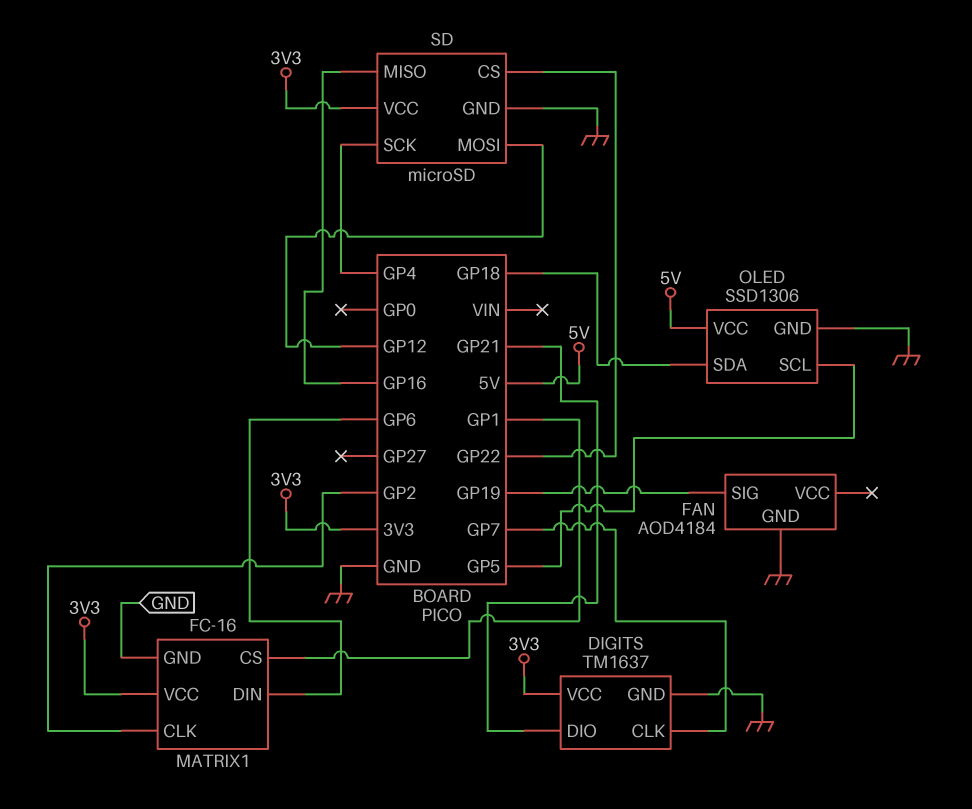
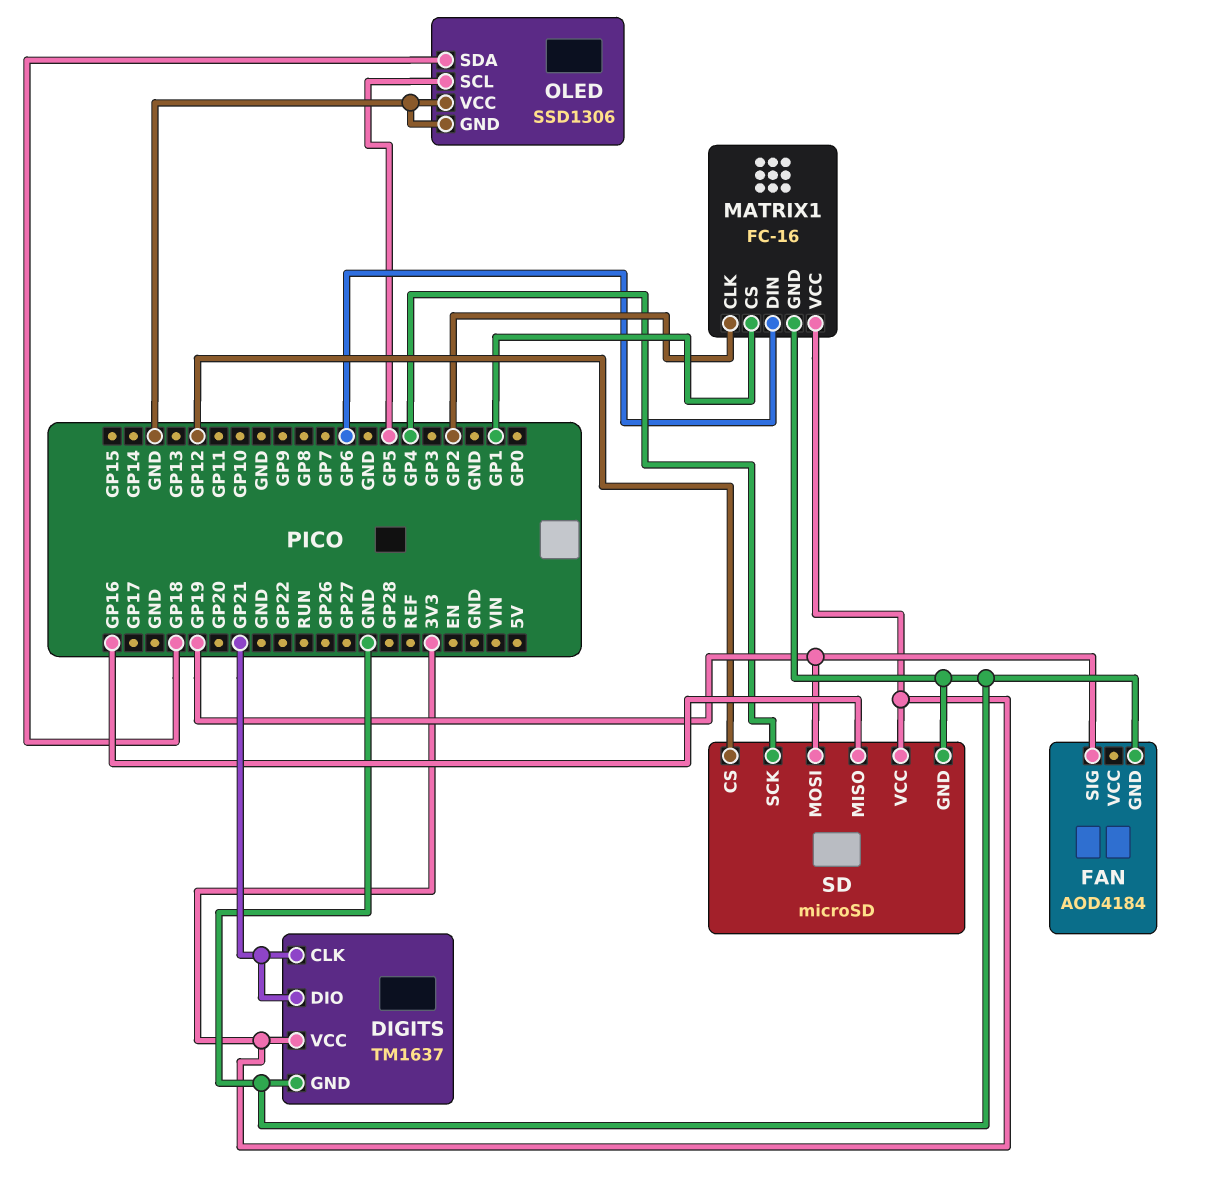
DIGITS pin CLK: GP7 -> GP21
OLED pin VCC: 5V -> GND
SD pin CS: GP22 -> GP12
SD pin MOSI: GP12 -> GP19

